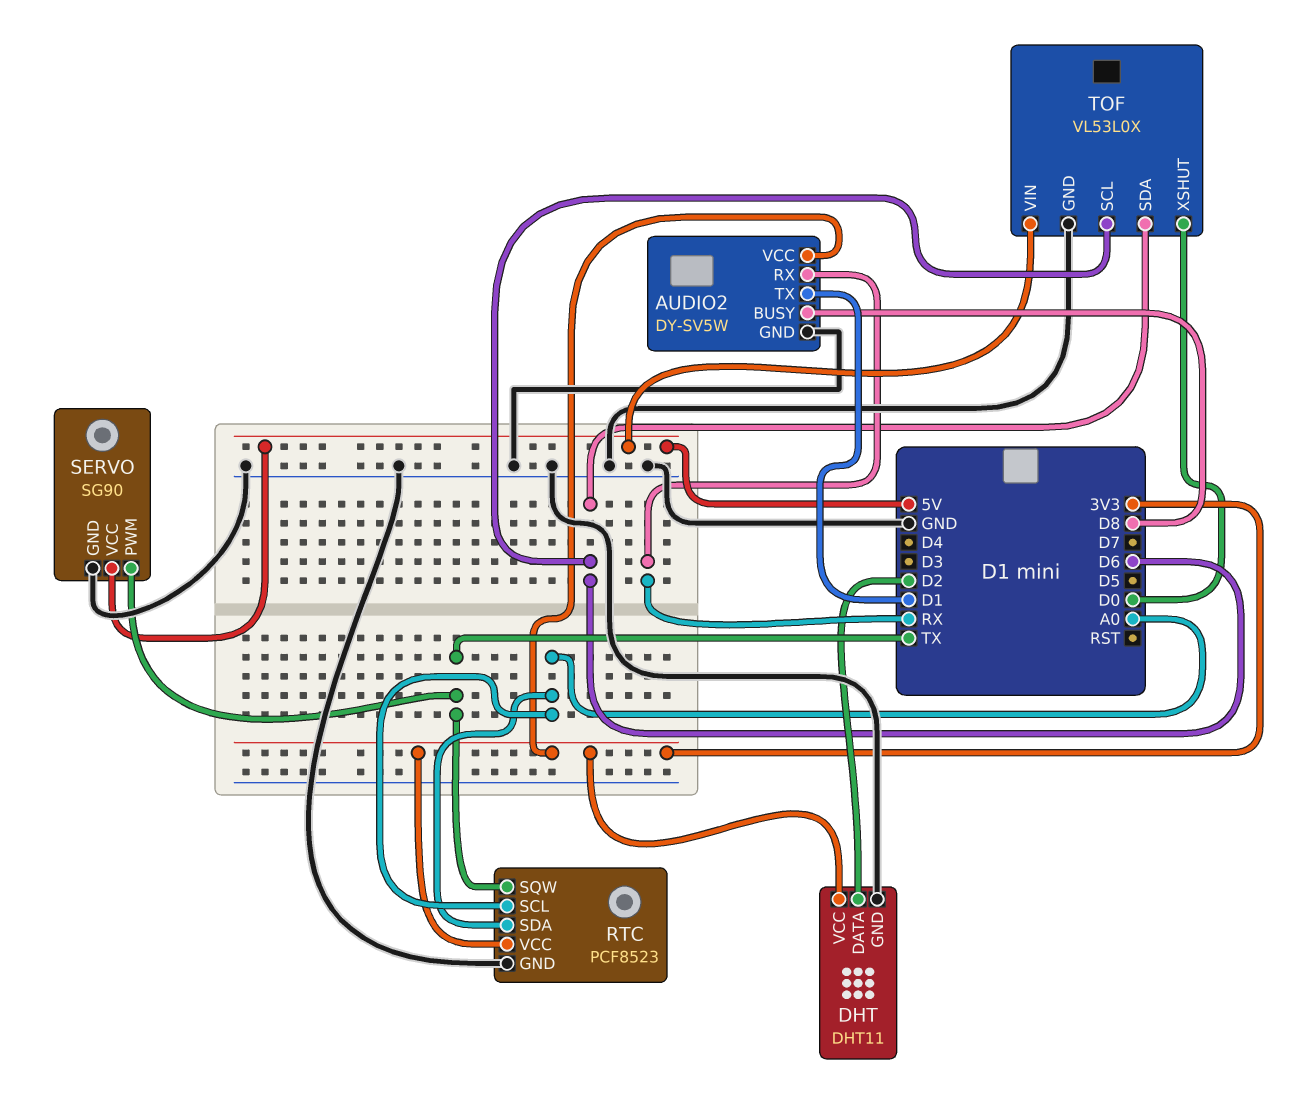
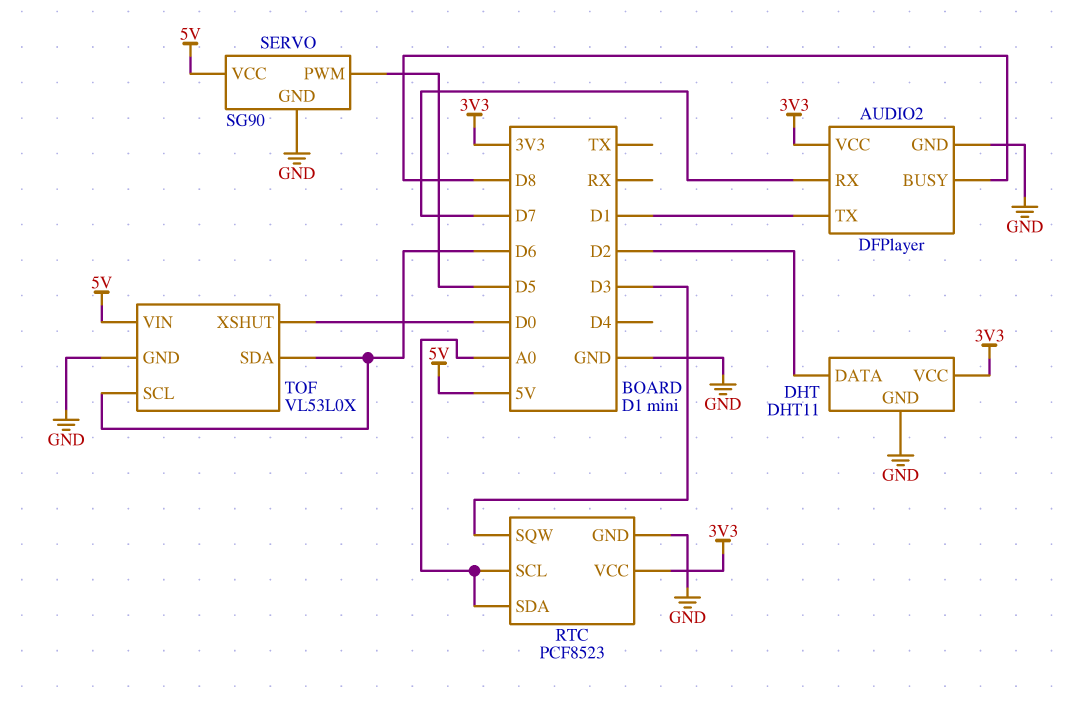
AUDIO2: DY-SV5W -> DFPlayer
AUDIO2 pin RX: RX -> D7
RTC pin SQW: TX -> D3
SERVO pin PWM: TX -> D5

